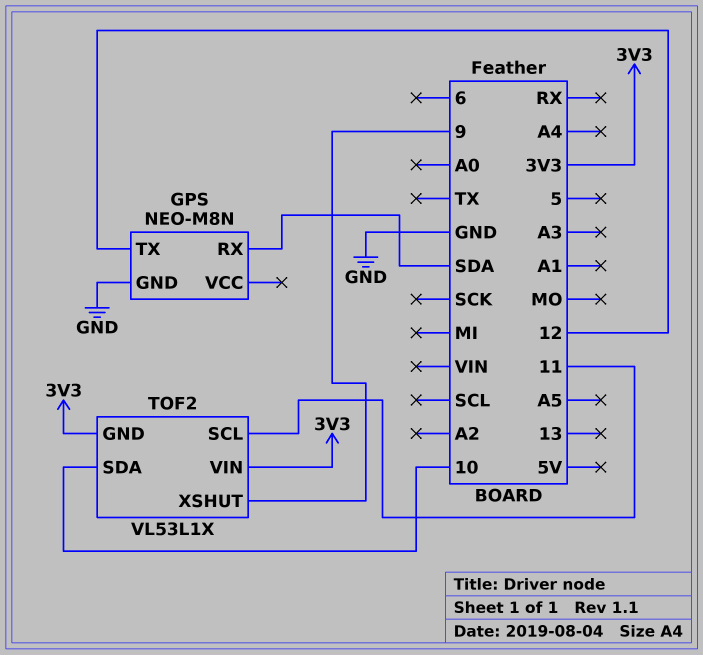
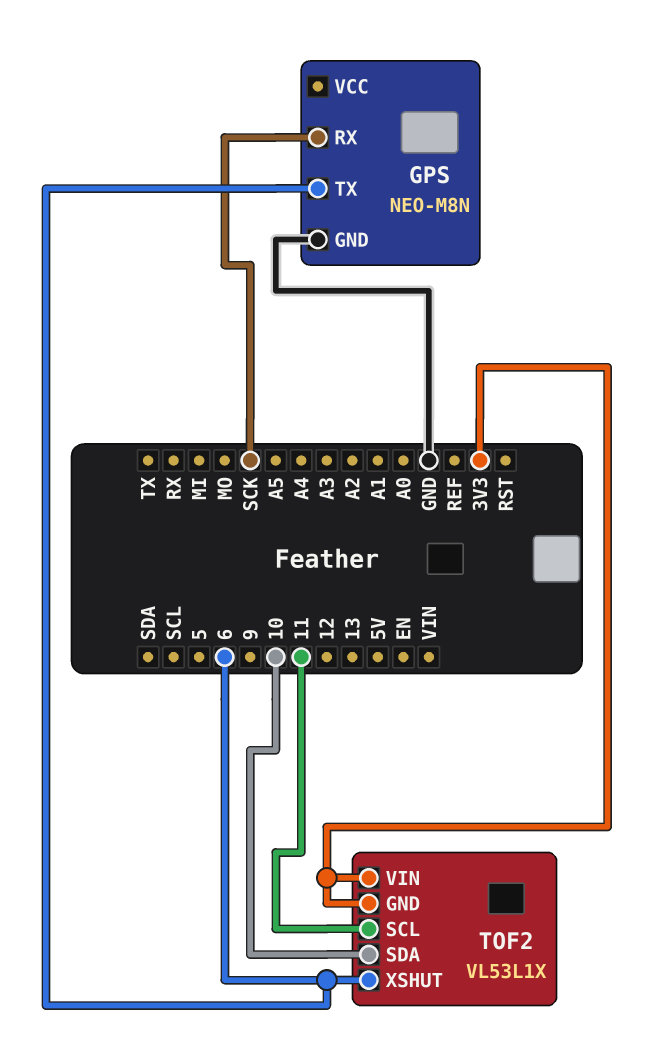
GPS pin RX: SDA -> SCK
GPS pin TX: 12 -> 6
TOF2 pin XSHUT: 9 -> 6

